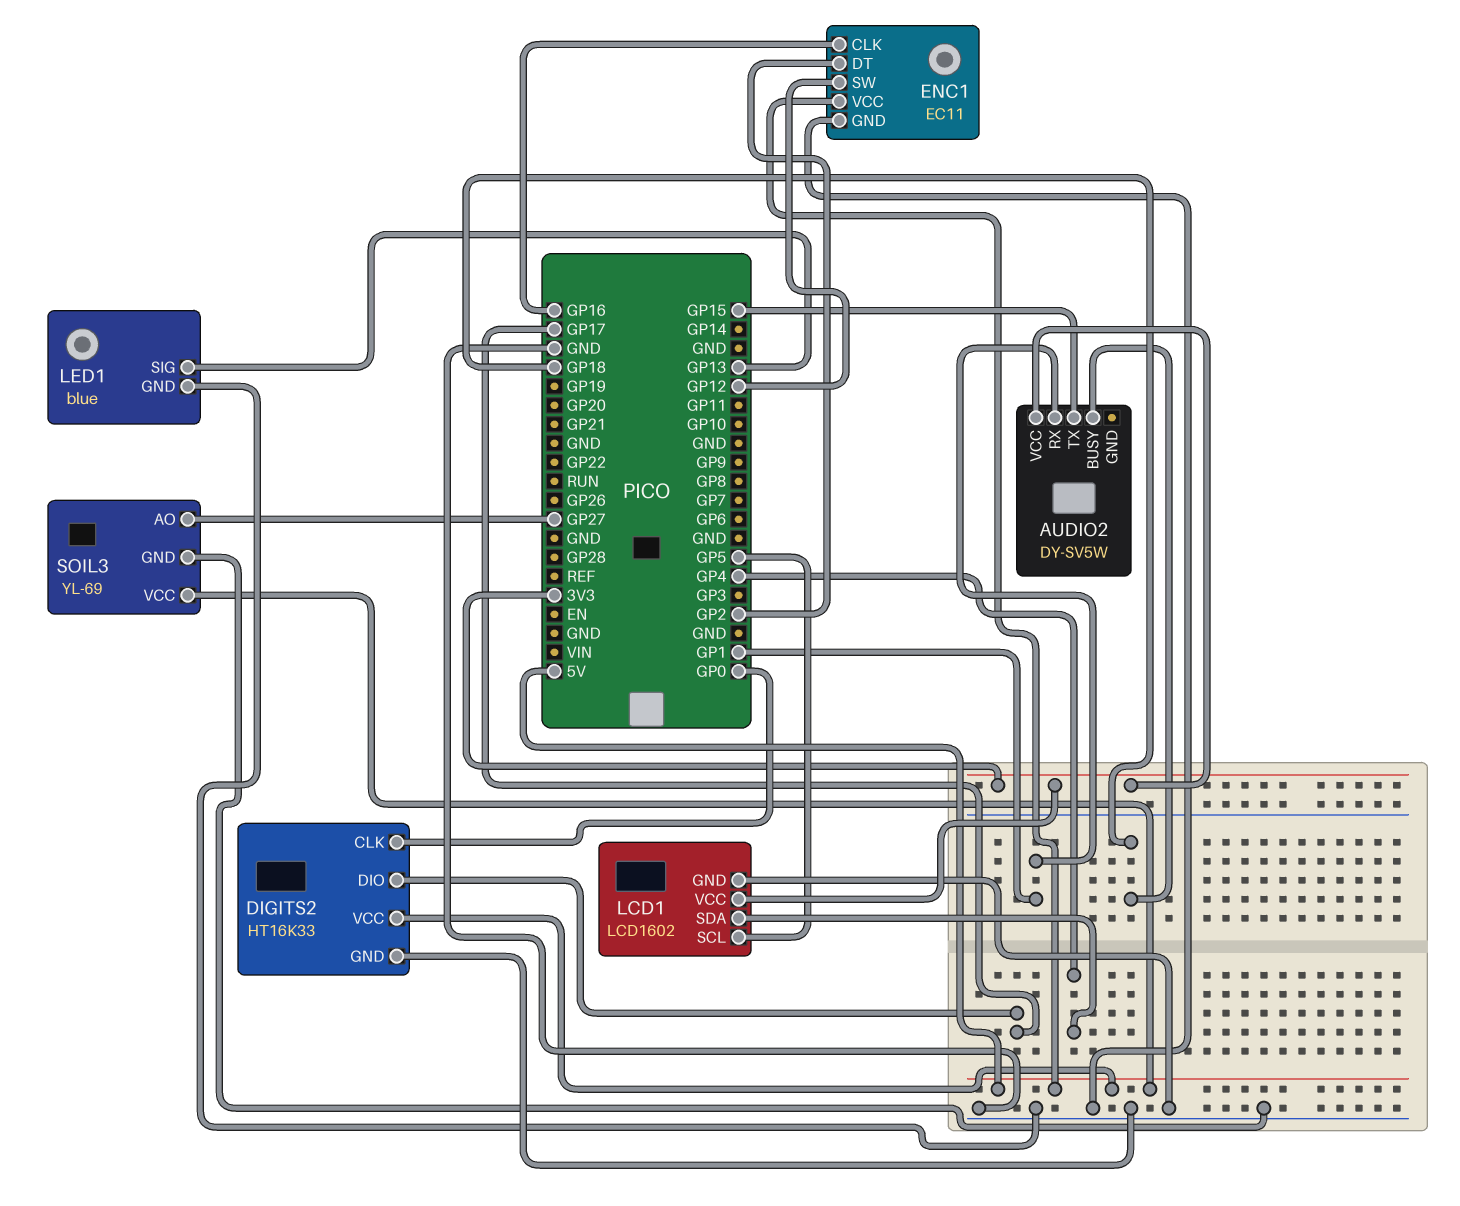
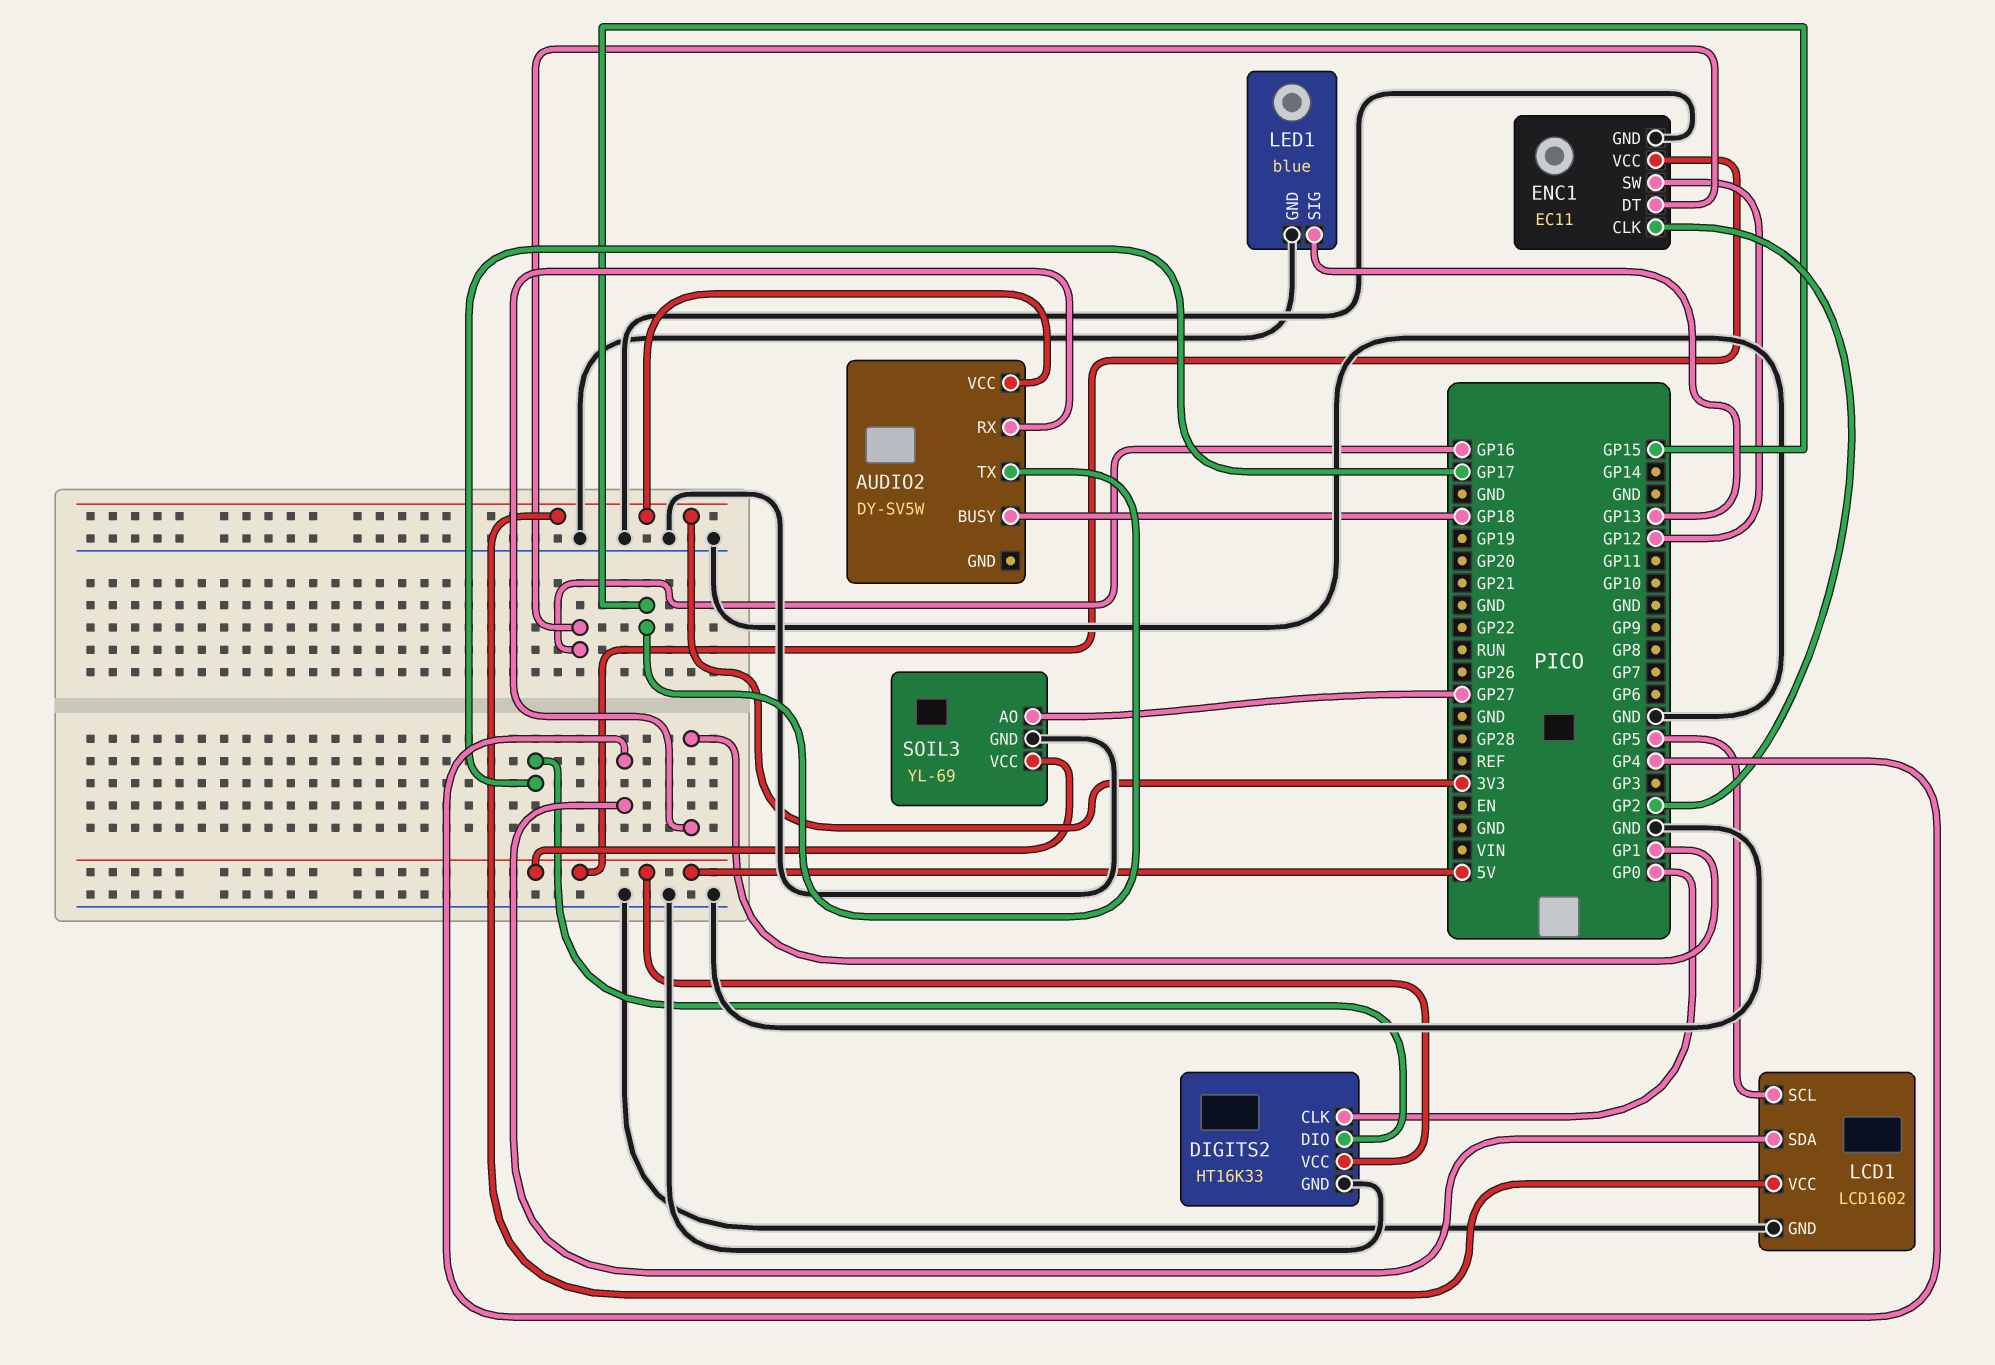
ENC1 pin CLK: GP16 -> GP2
ENC1 pin DT: GP2 -> GP16

